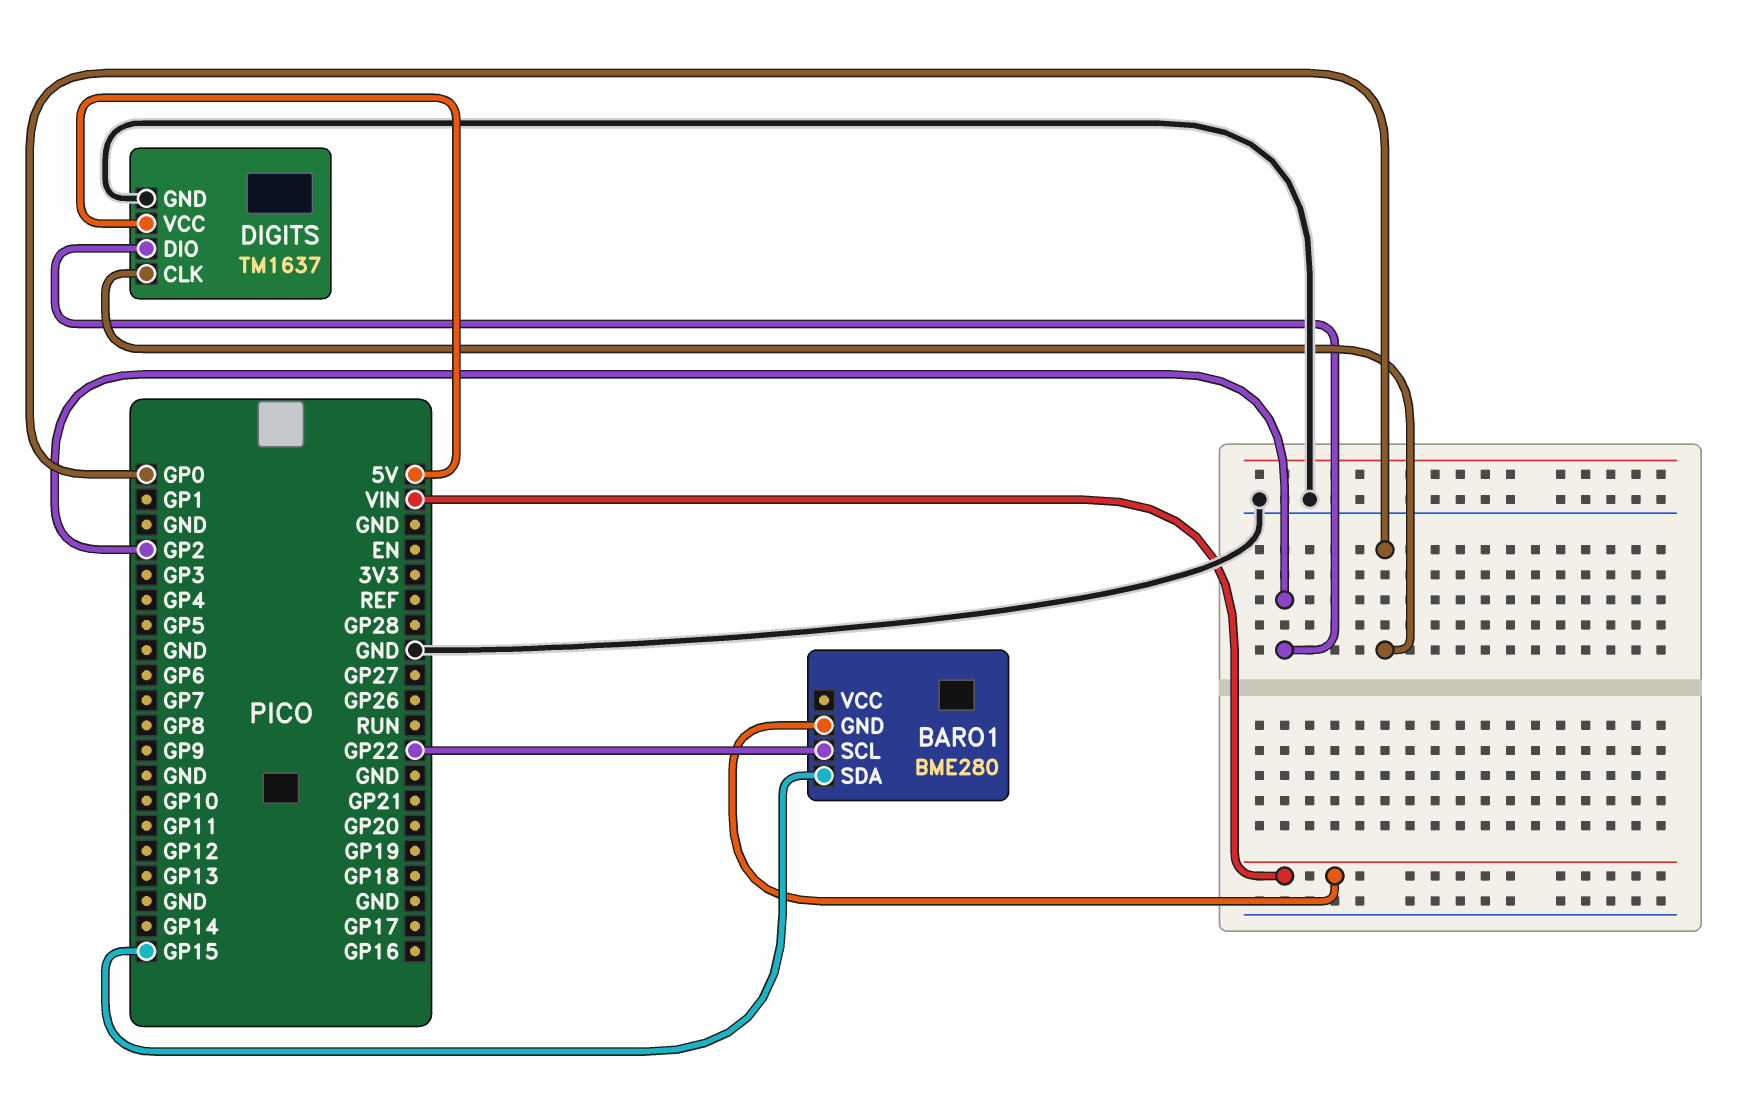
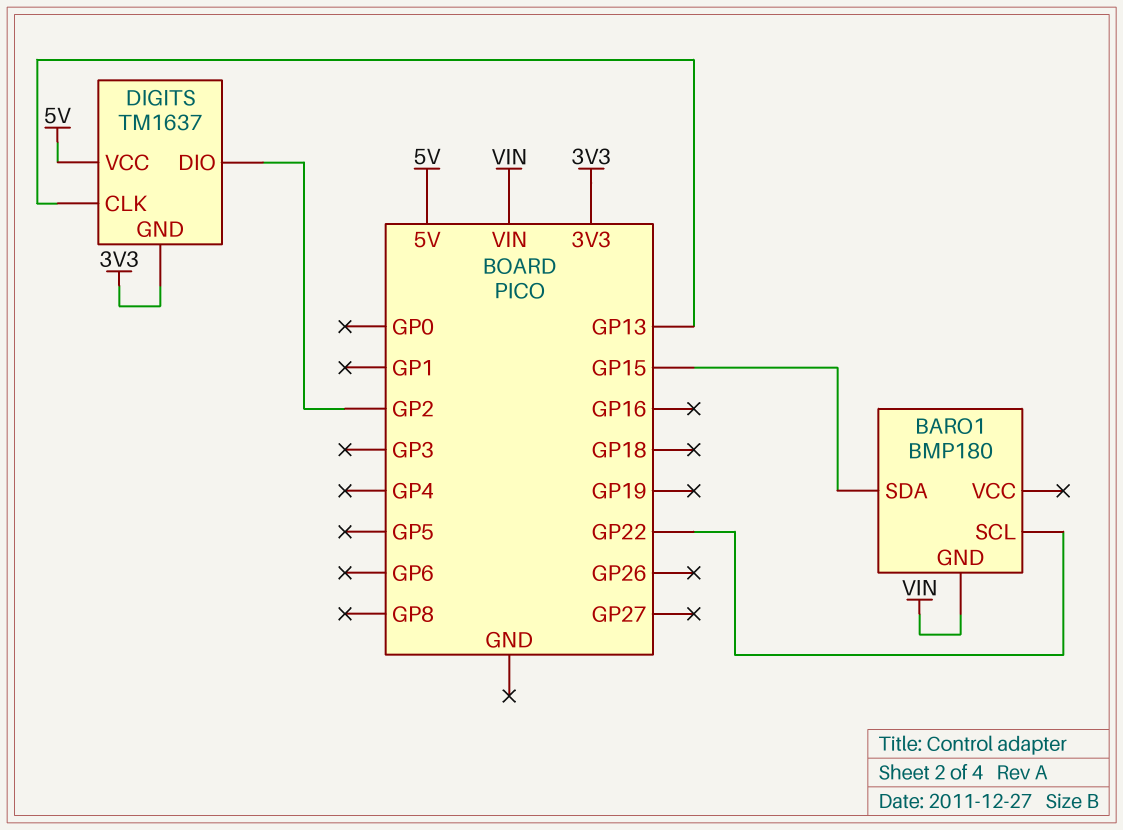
BARO1: BME280 -> BMP180
DIGITS pin CLK: GP0 -> GP13
DIGITS pin GND: GND -> 3V3

